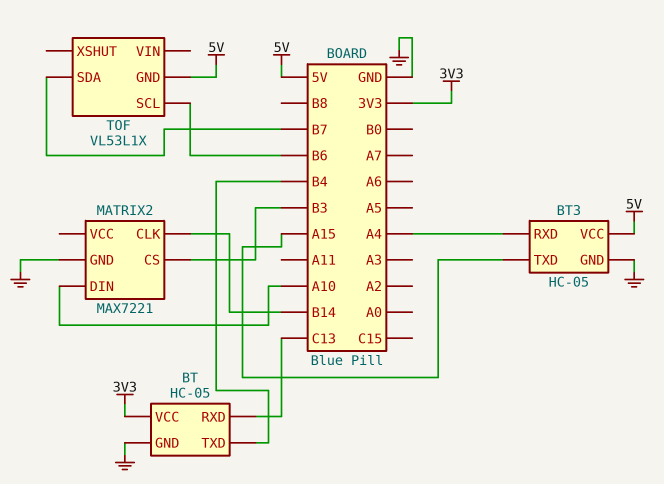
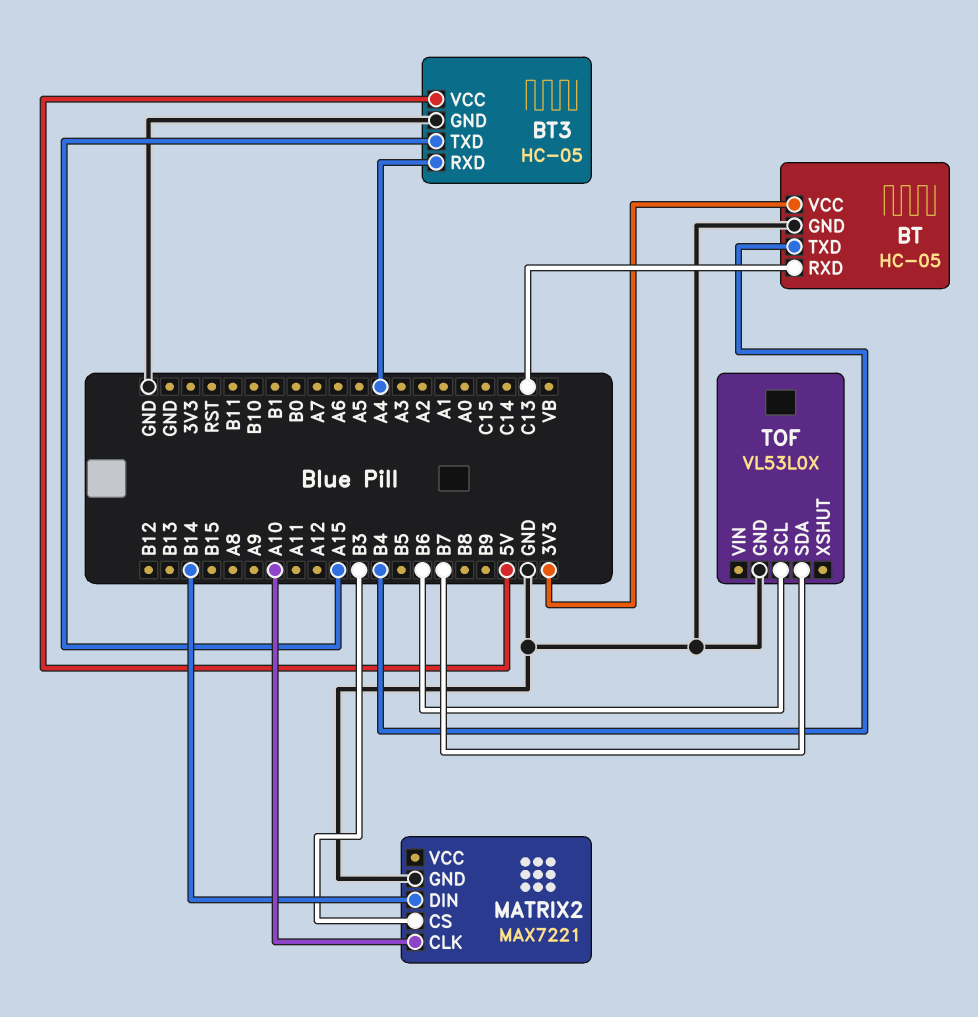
MATRIX2 pin CLK: B14 -> A10
MATRIX2 pin DIN: A10 -> B14
TOF: VL53L1X -> VL53L0X
TOF pin GND: 5V -> GND

